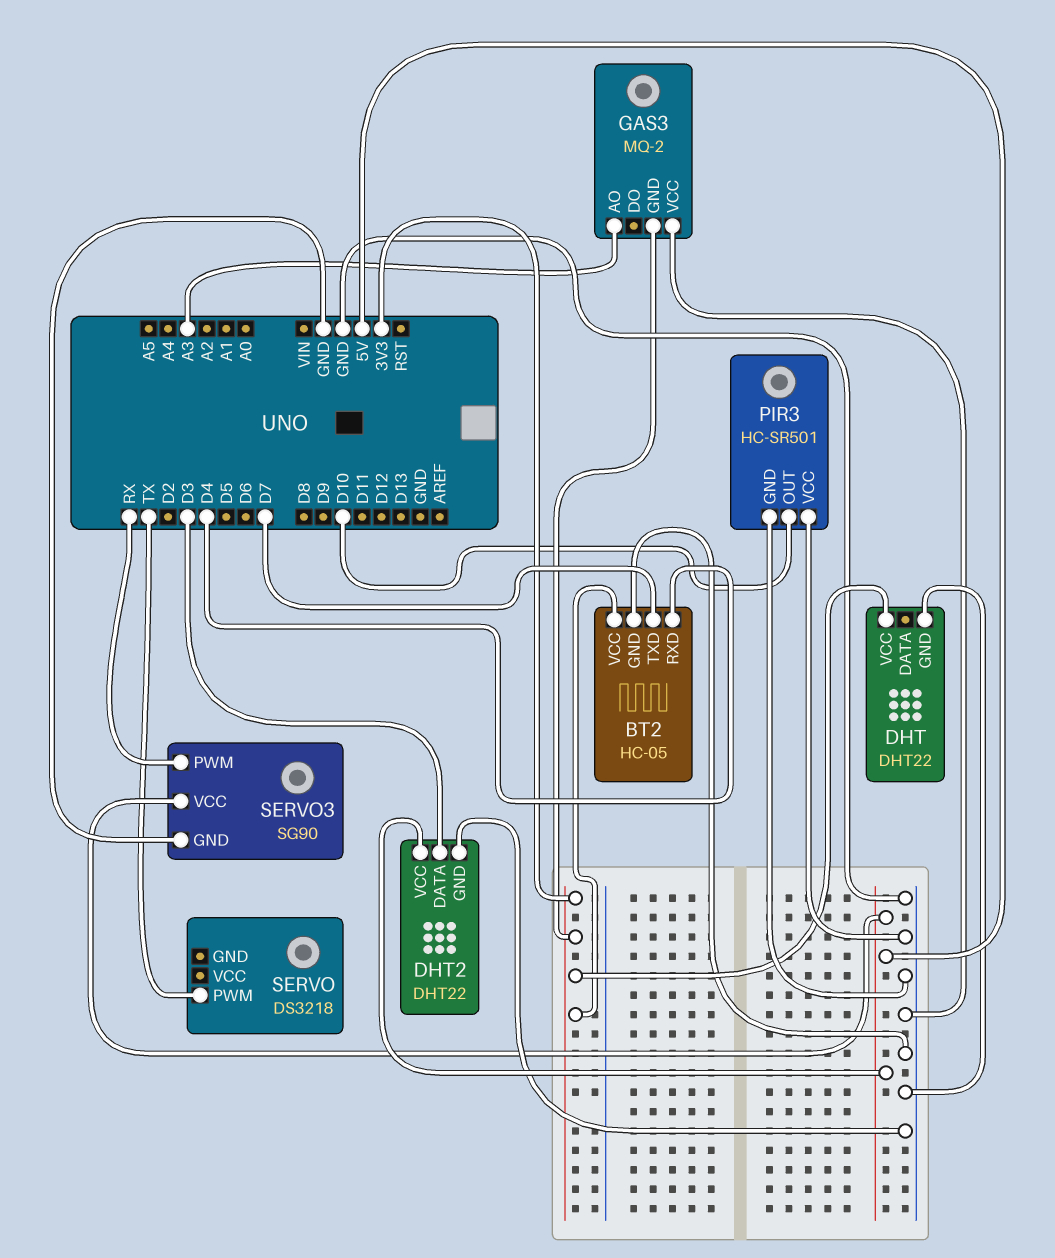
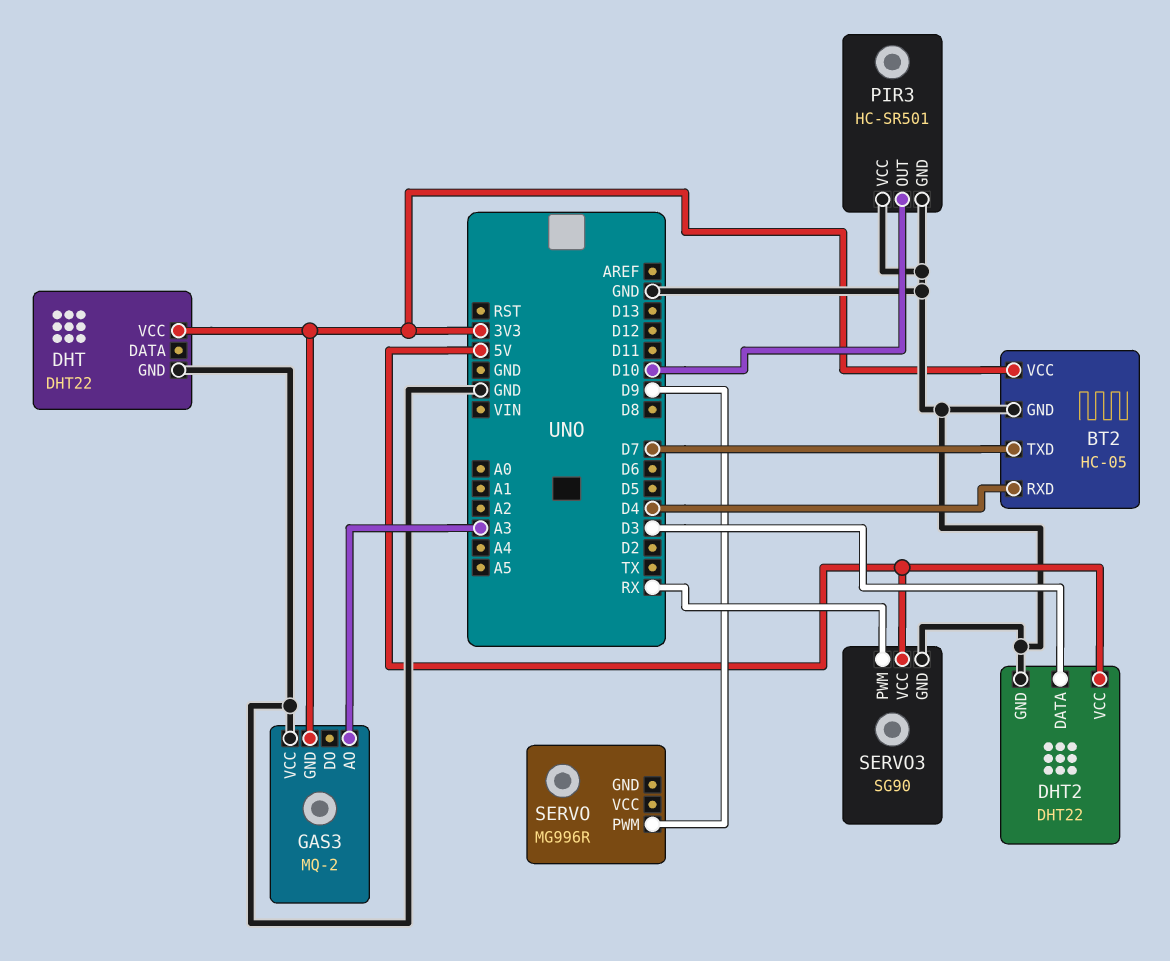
SERVO: DS3218 -> MG996R
SERVO pin PWM: TX -> D9

